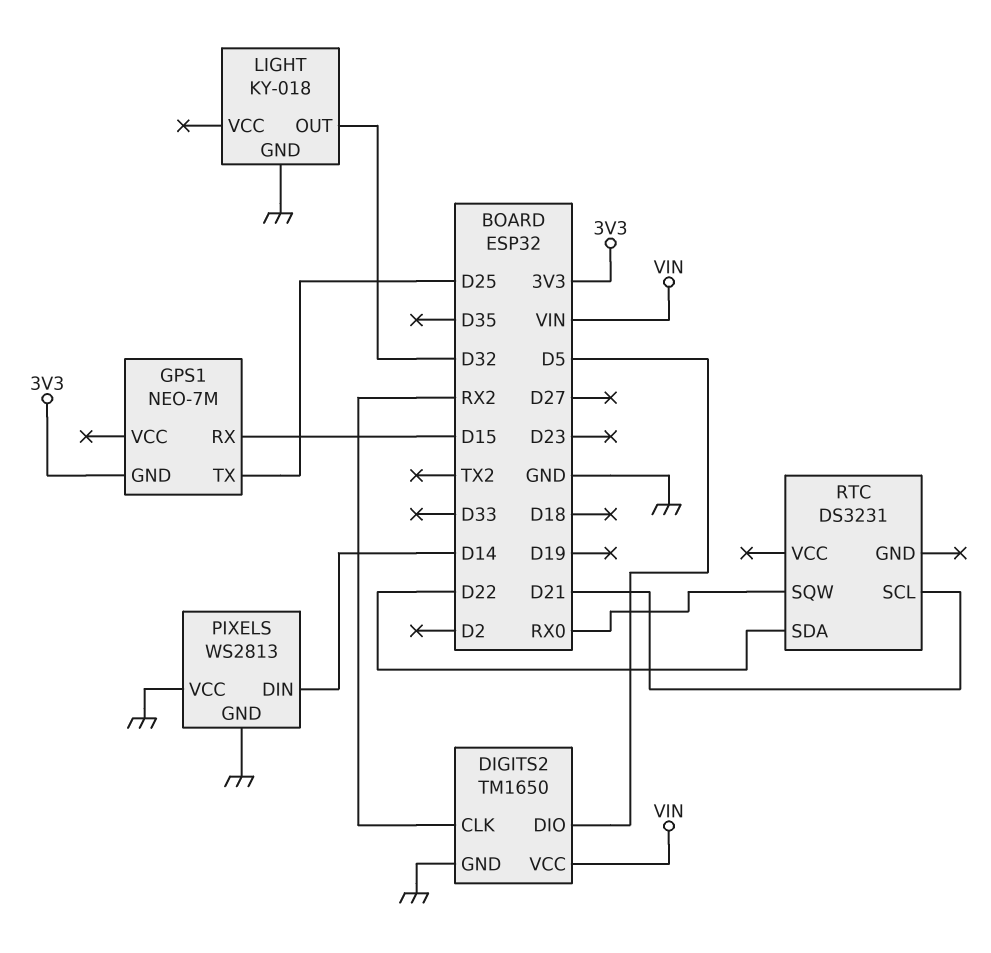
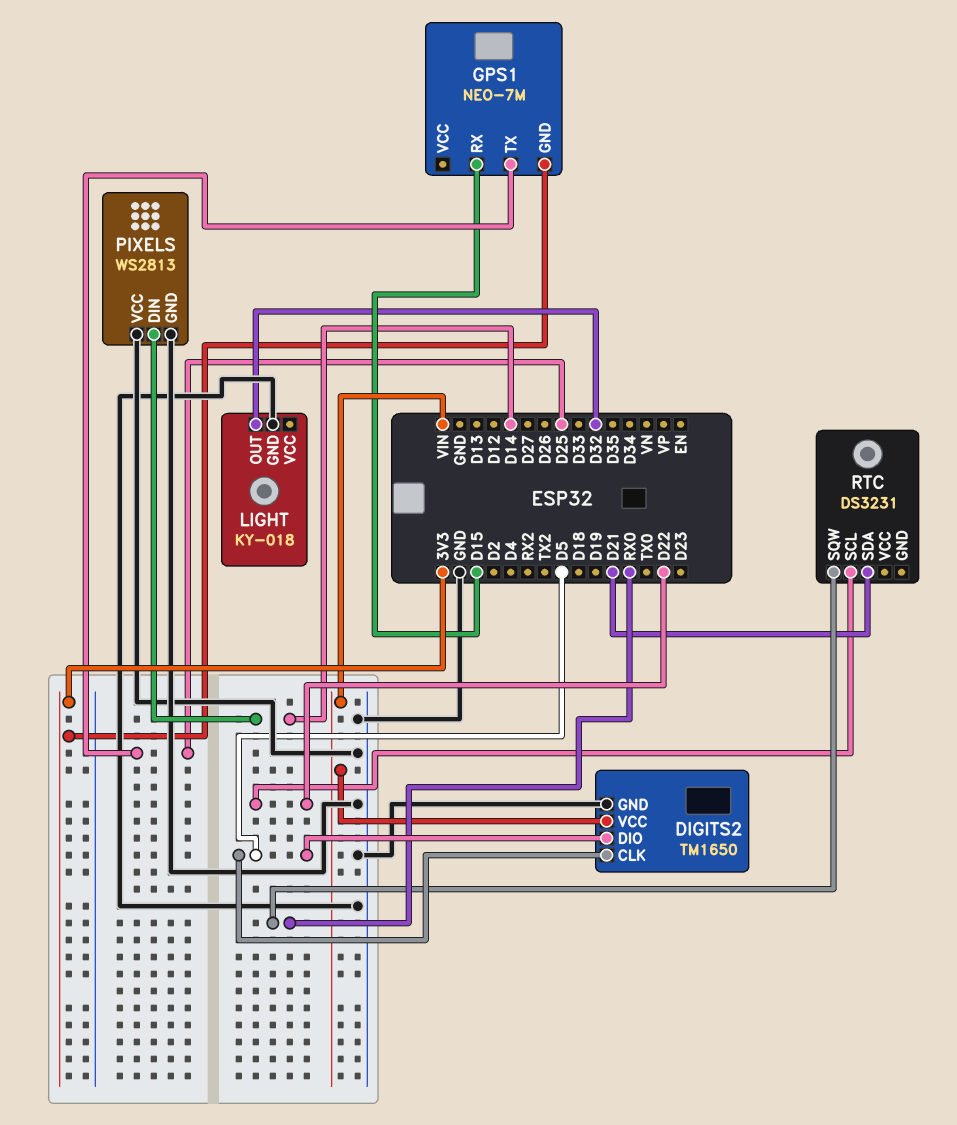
DIGITS2 pin CLK: RX2 -> D5
RTC pin SCL: D21 -> D22
RTC pin SDA: D22 -> D21

